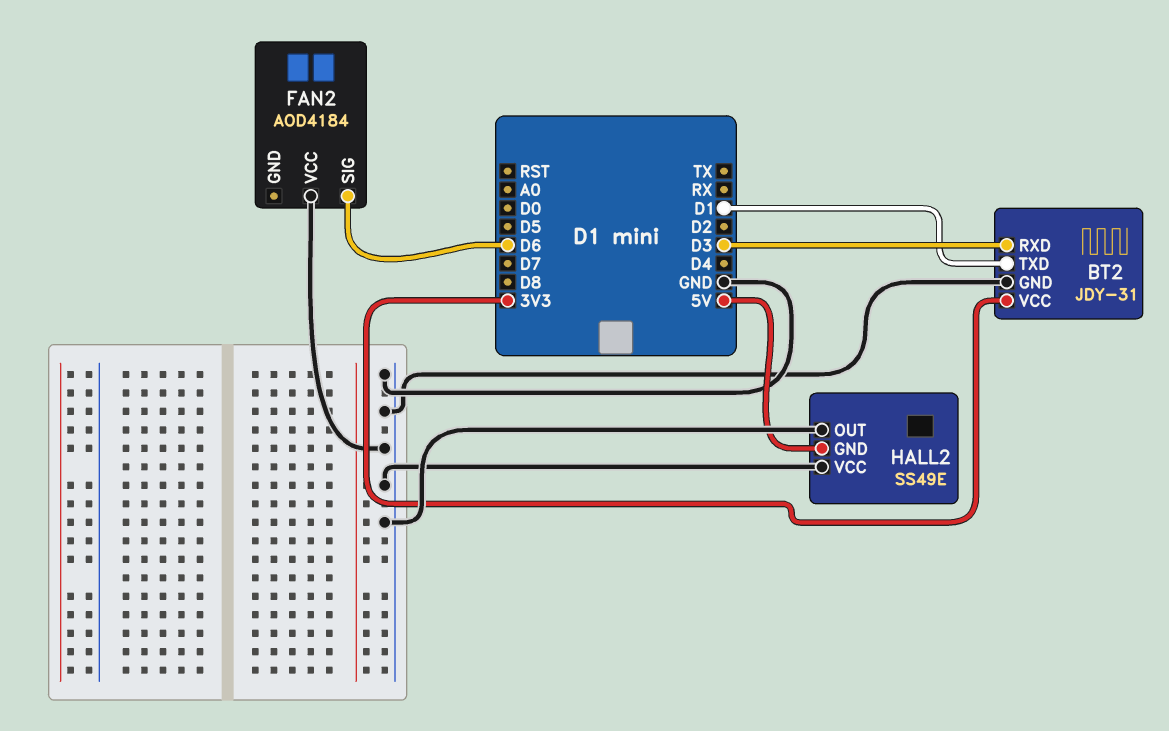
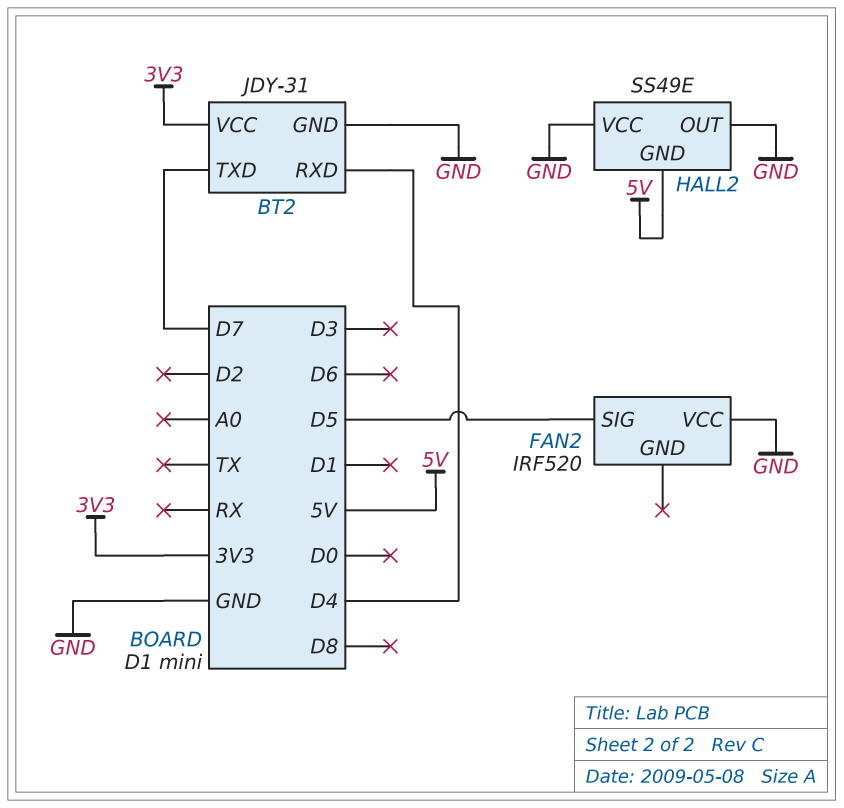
BT2 pin RXD: D3 -> D4
BT2 pin TXD: D1 -> D7
FAN2: AOD4184 -> IRF520
FAN2 pin SIG: D6 -> D5

